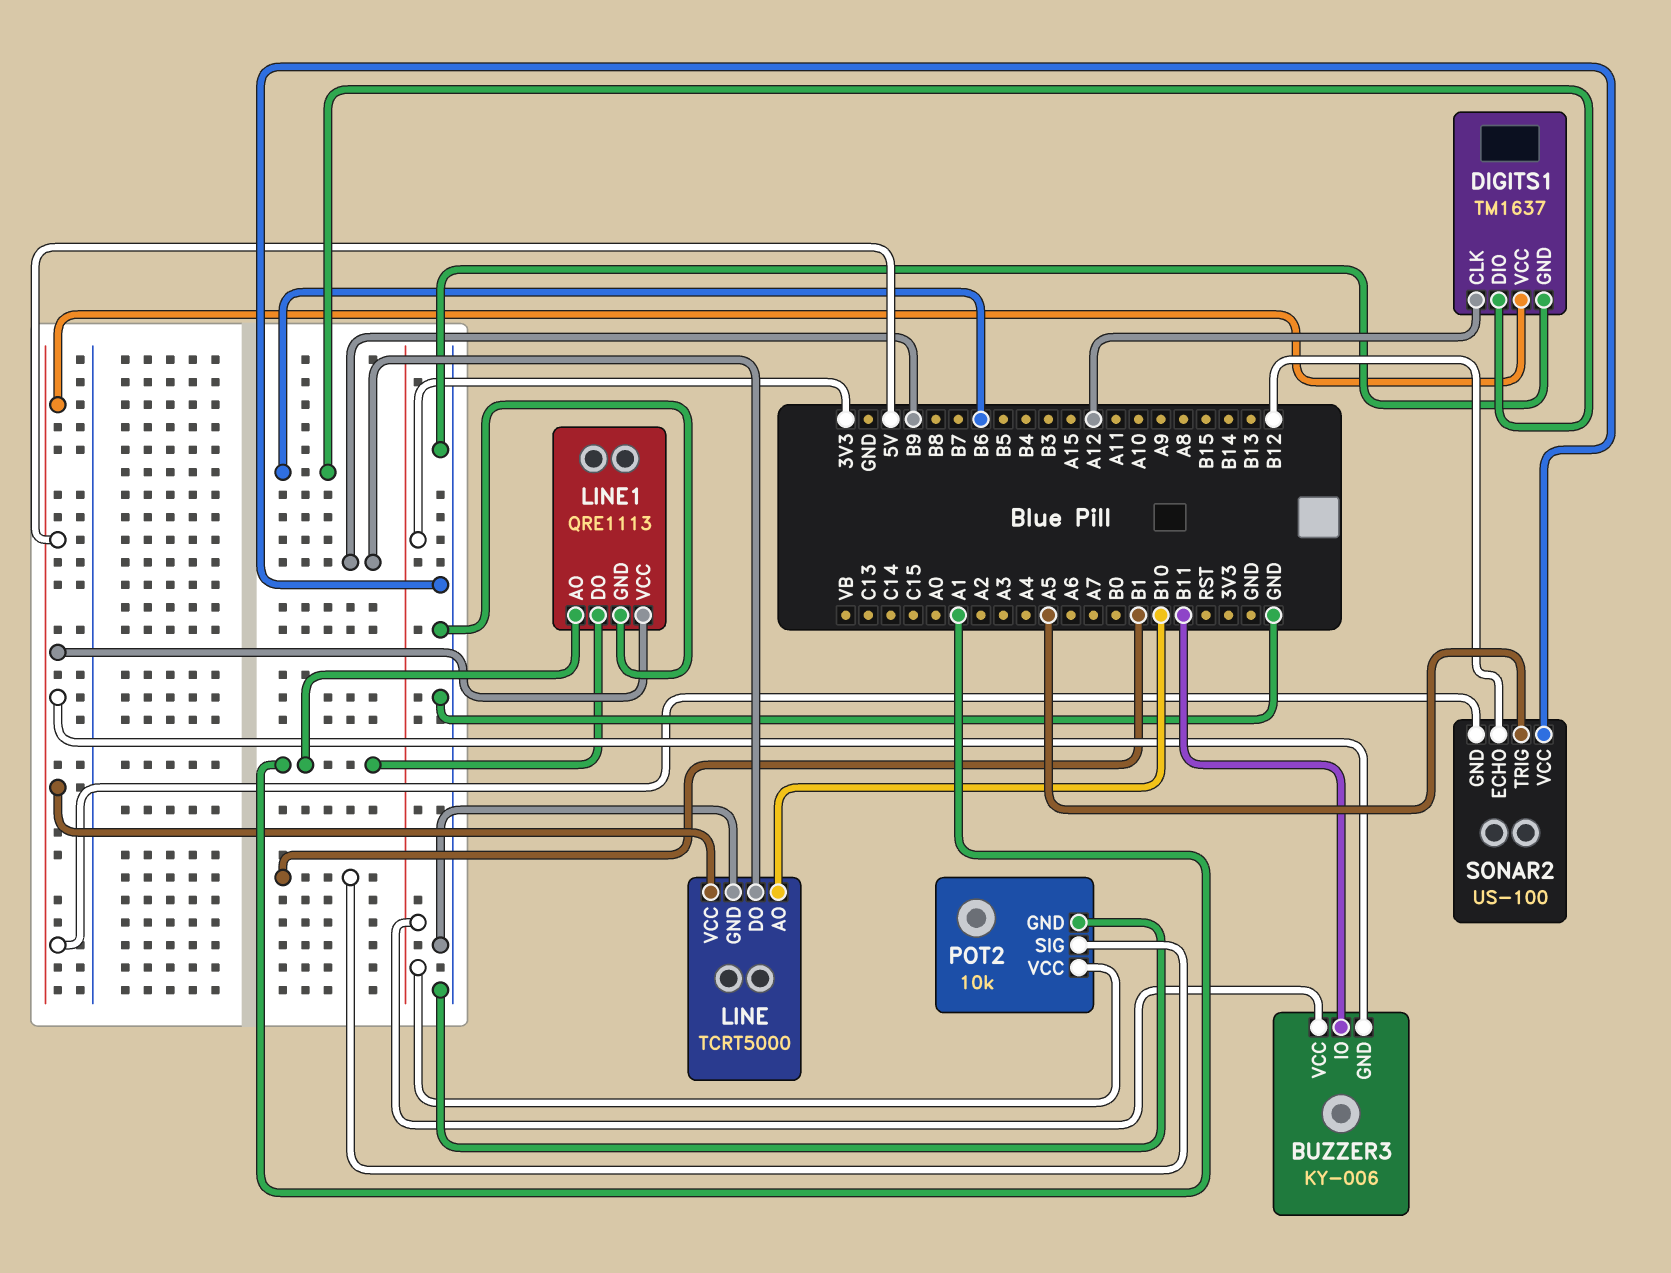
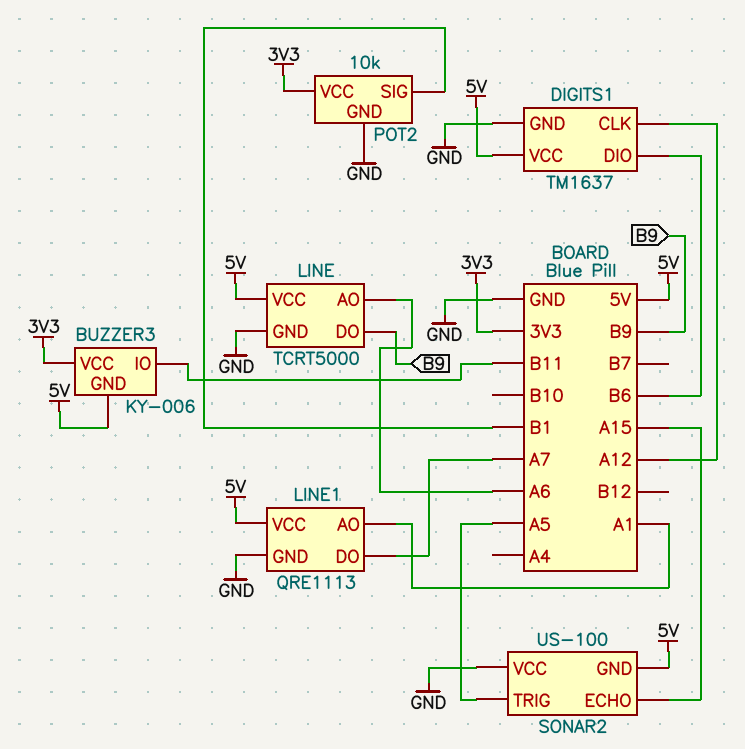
LINE pin AO: B10 -> A6
LINE1 pin DO: A1 -> A7
SONAR2 pin ECHO: B12 -> A15

